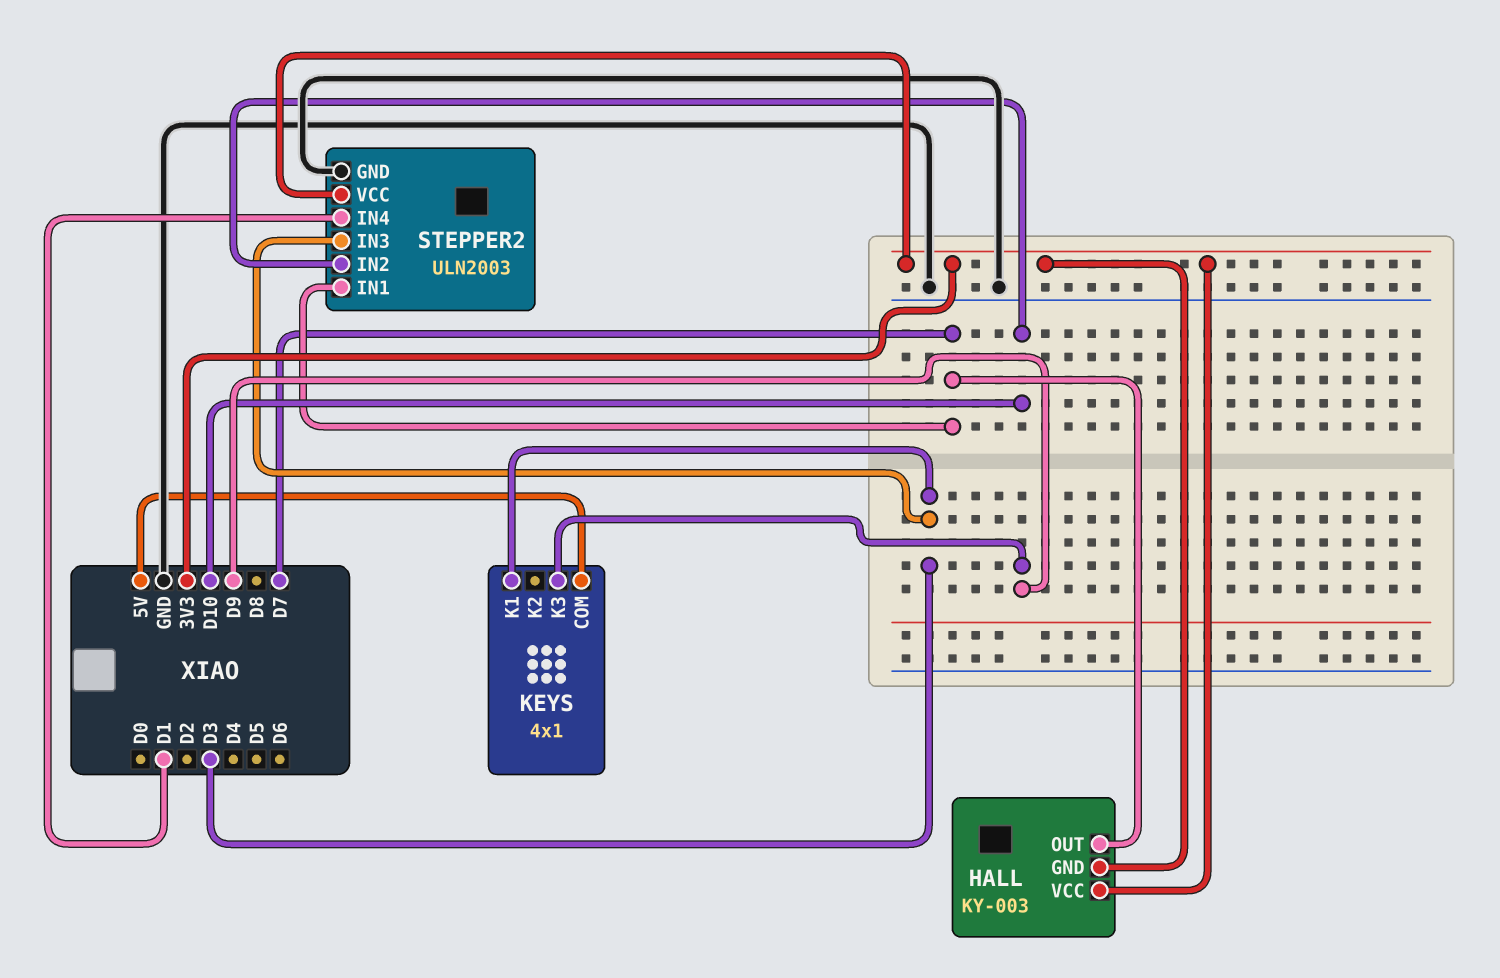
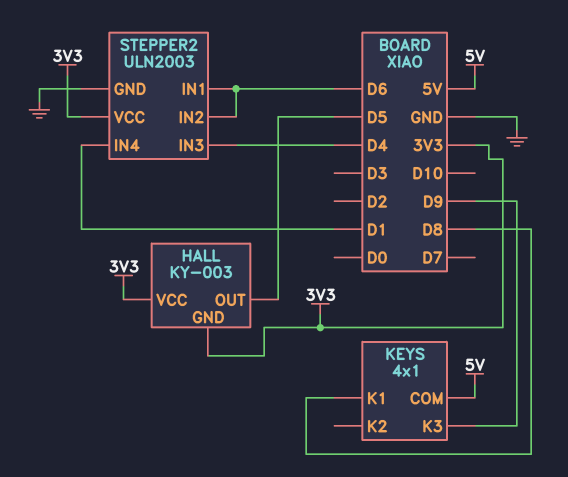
HALL pin OUT: D7 -> D5
KEYS pin K1: D3 -> D8
STEPPER2 pin IN1: D7 -> D6
STEPPER2 pin IN2: D10 -> D6
STEPPER2 pin IN3: D3 -> D4

